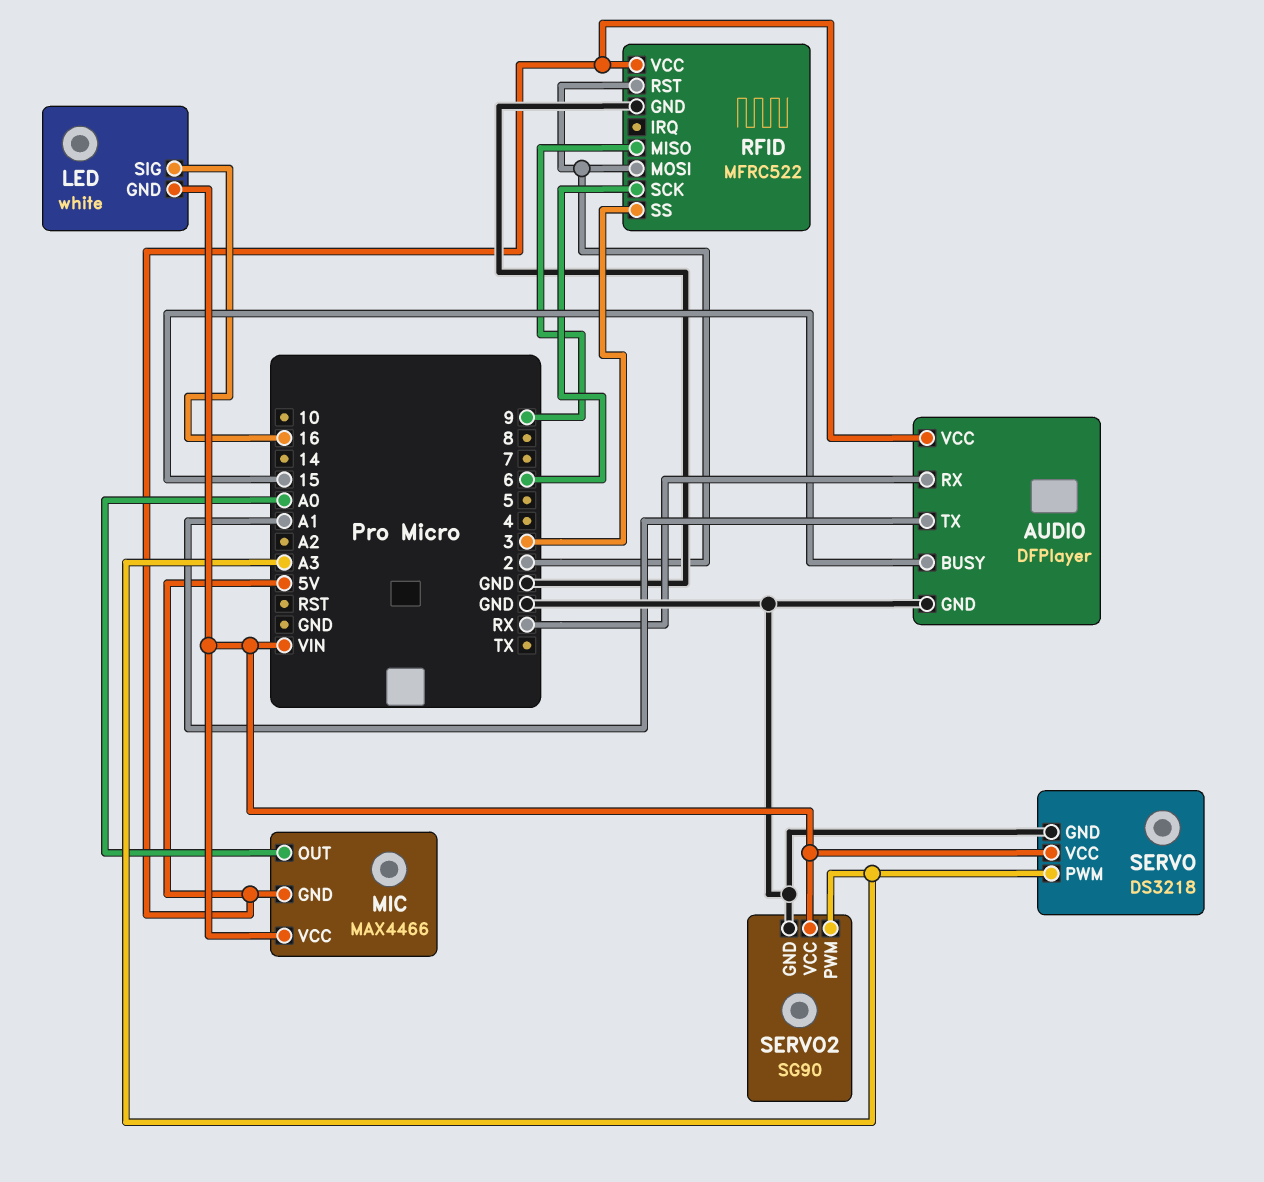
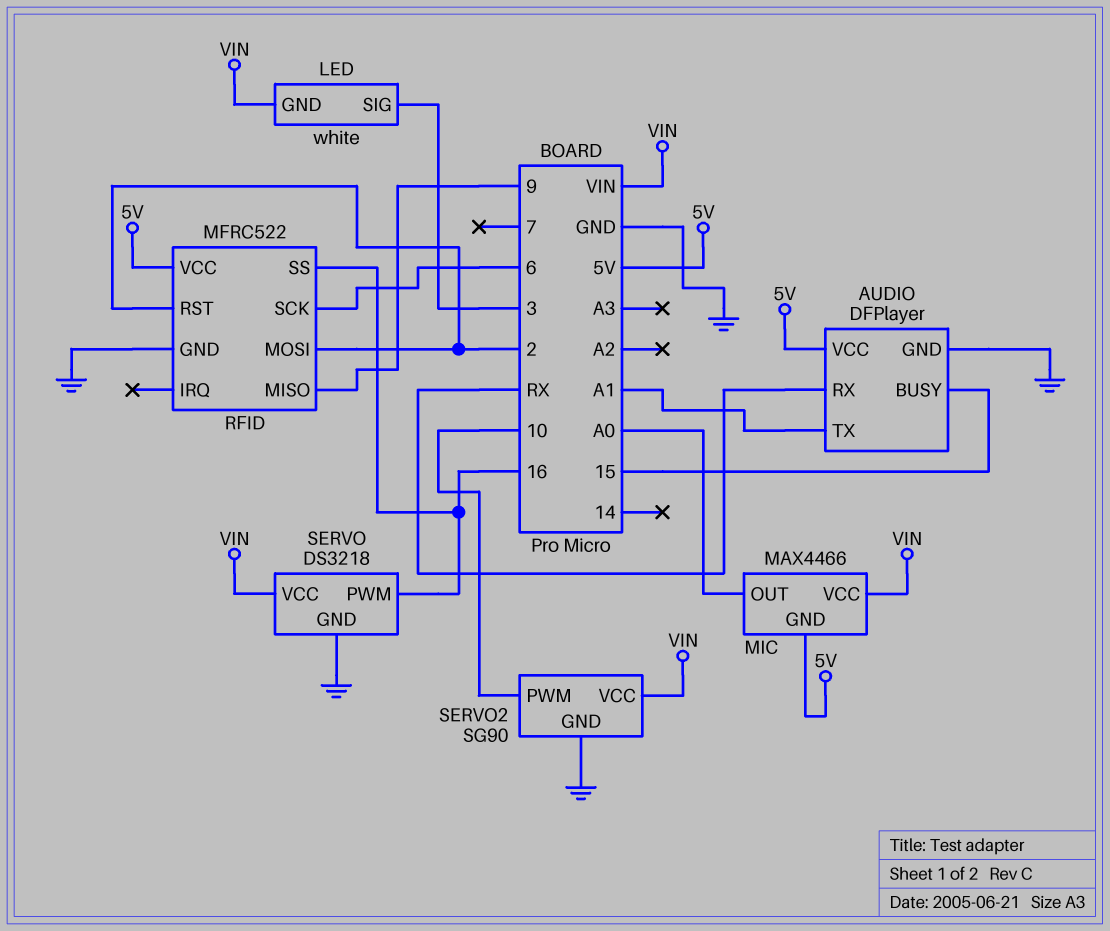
LED pin SIG: 16 -> 3
RFID pin SS: 3 -> 16
SERVO pin PWM: A3 -> 16
SERVO2 pin PWM: A3 -> 10

